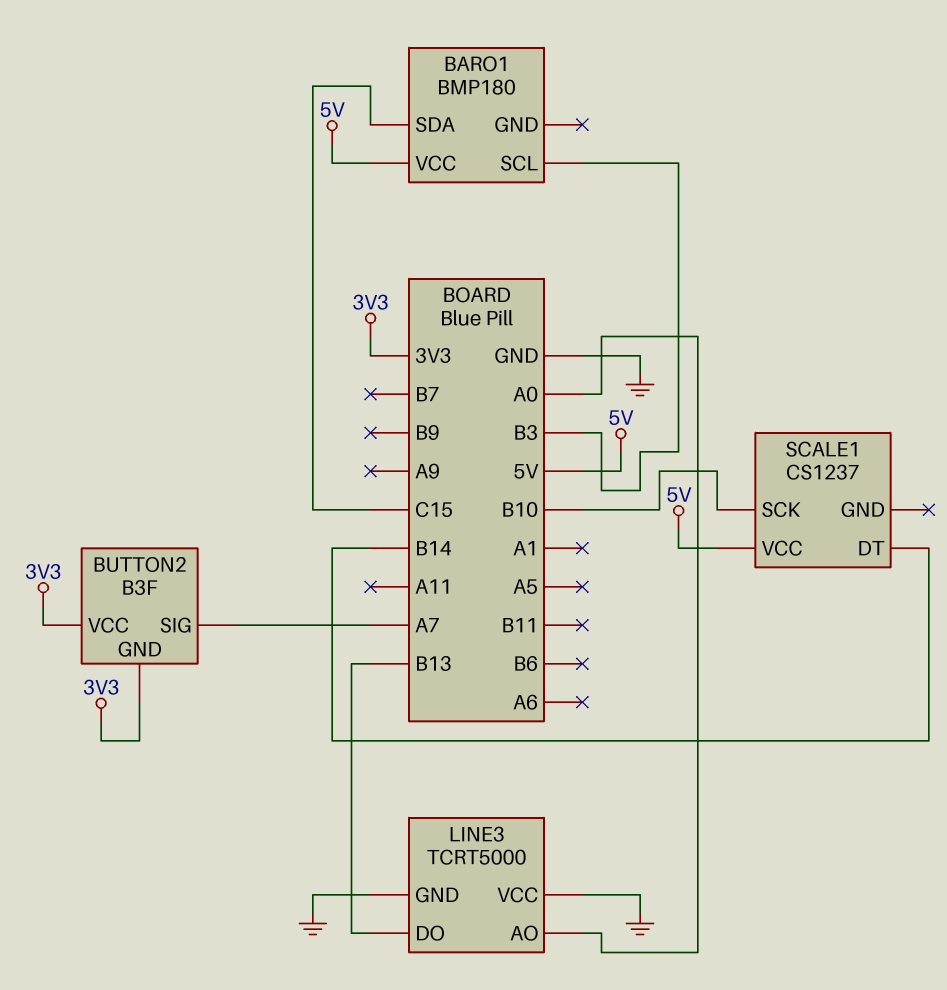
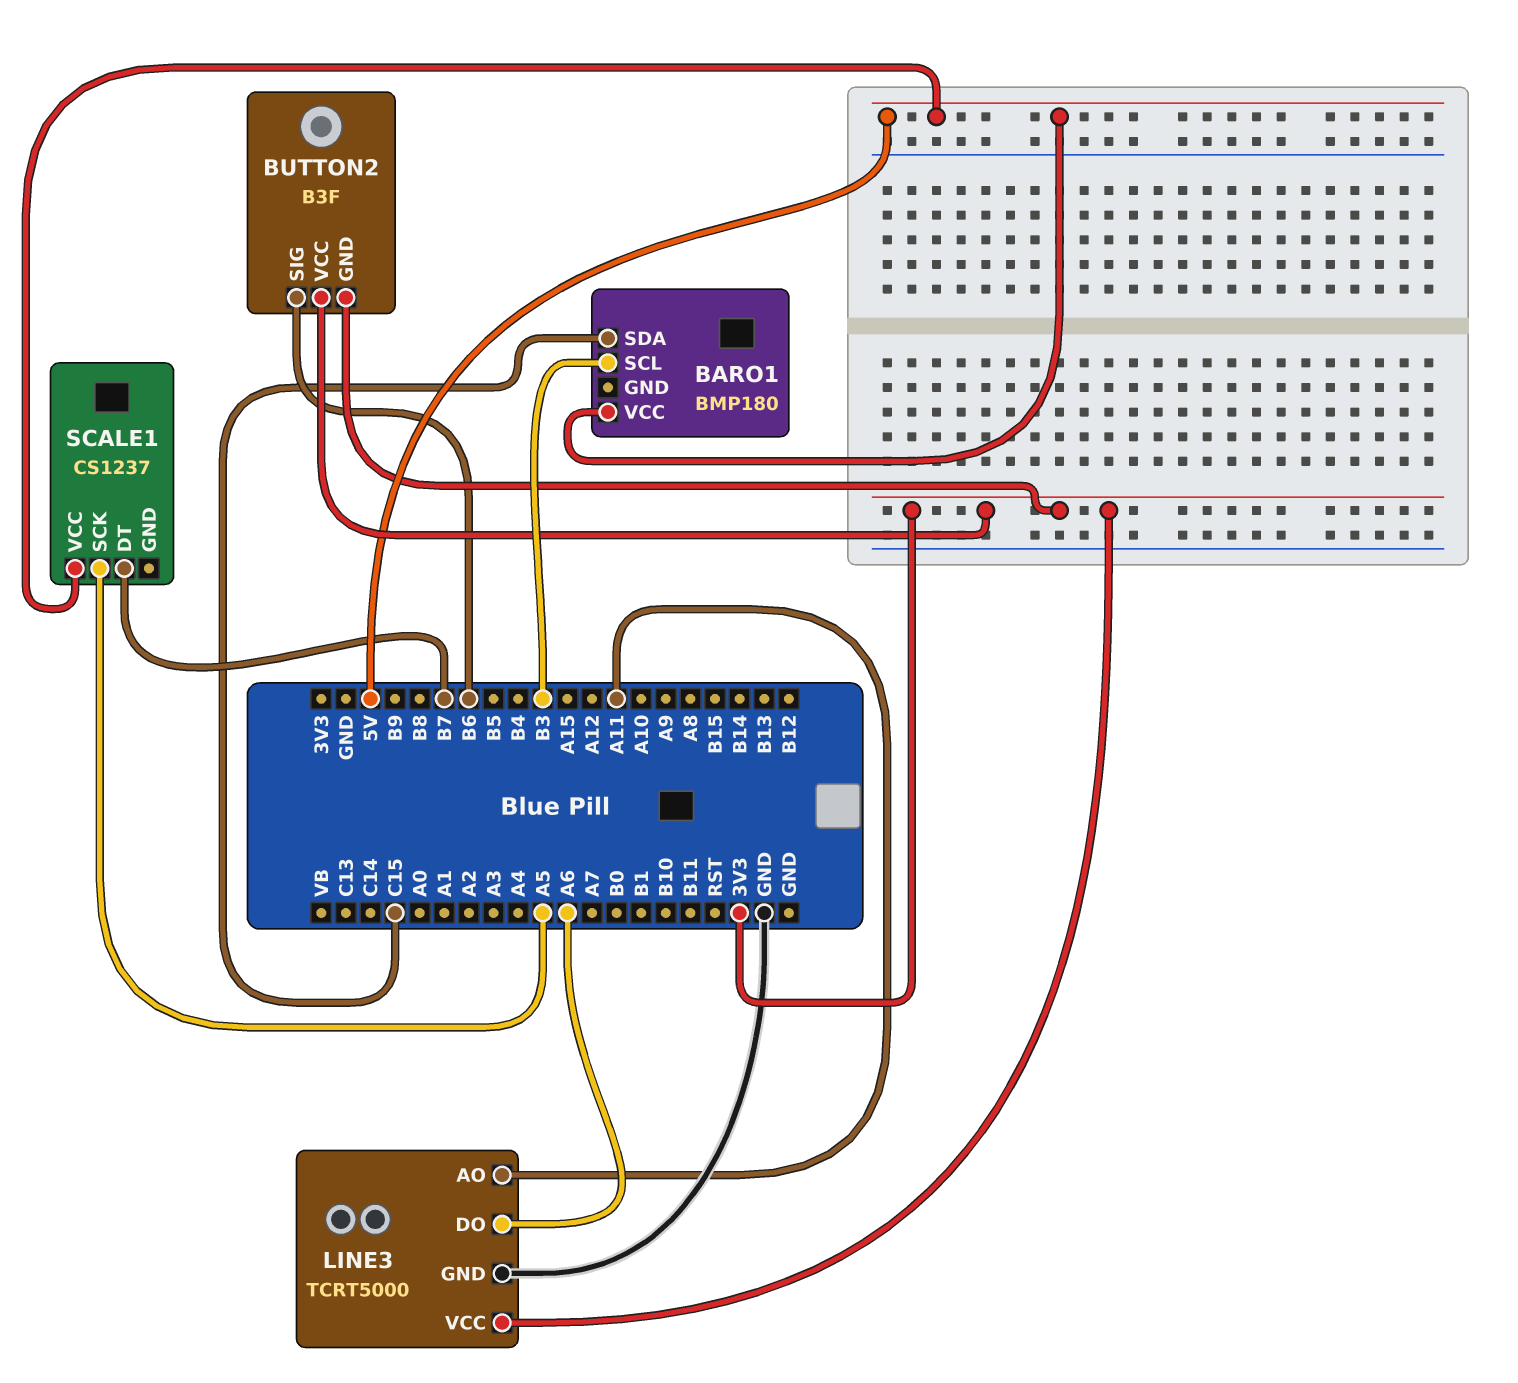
BUTTON2 pin SIG: A7 -> B6
LINE3 pin AO: A0 -> A11
LINE3 pin DO: B13 -> A6
LINE3 pin VCC: GND -> 3V3
SCALE1 pin DT: B14 -> B7
SCALE1 pin SCK: B10 -> A5

